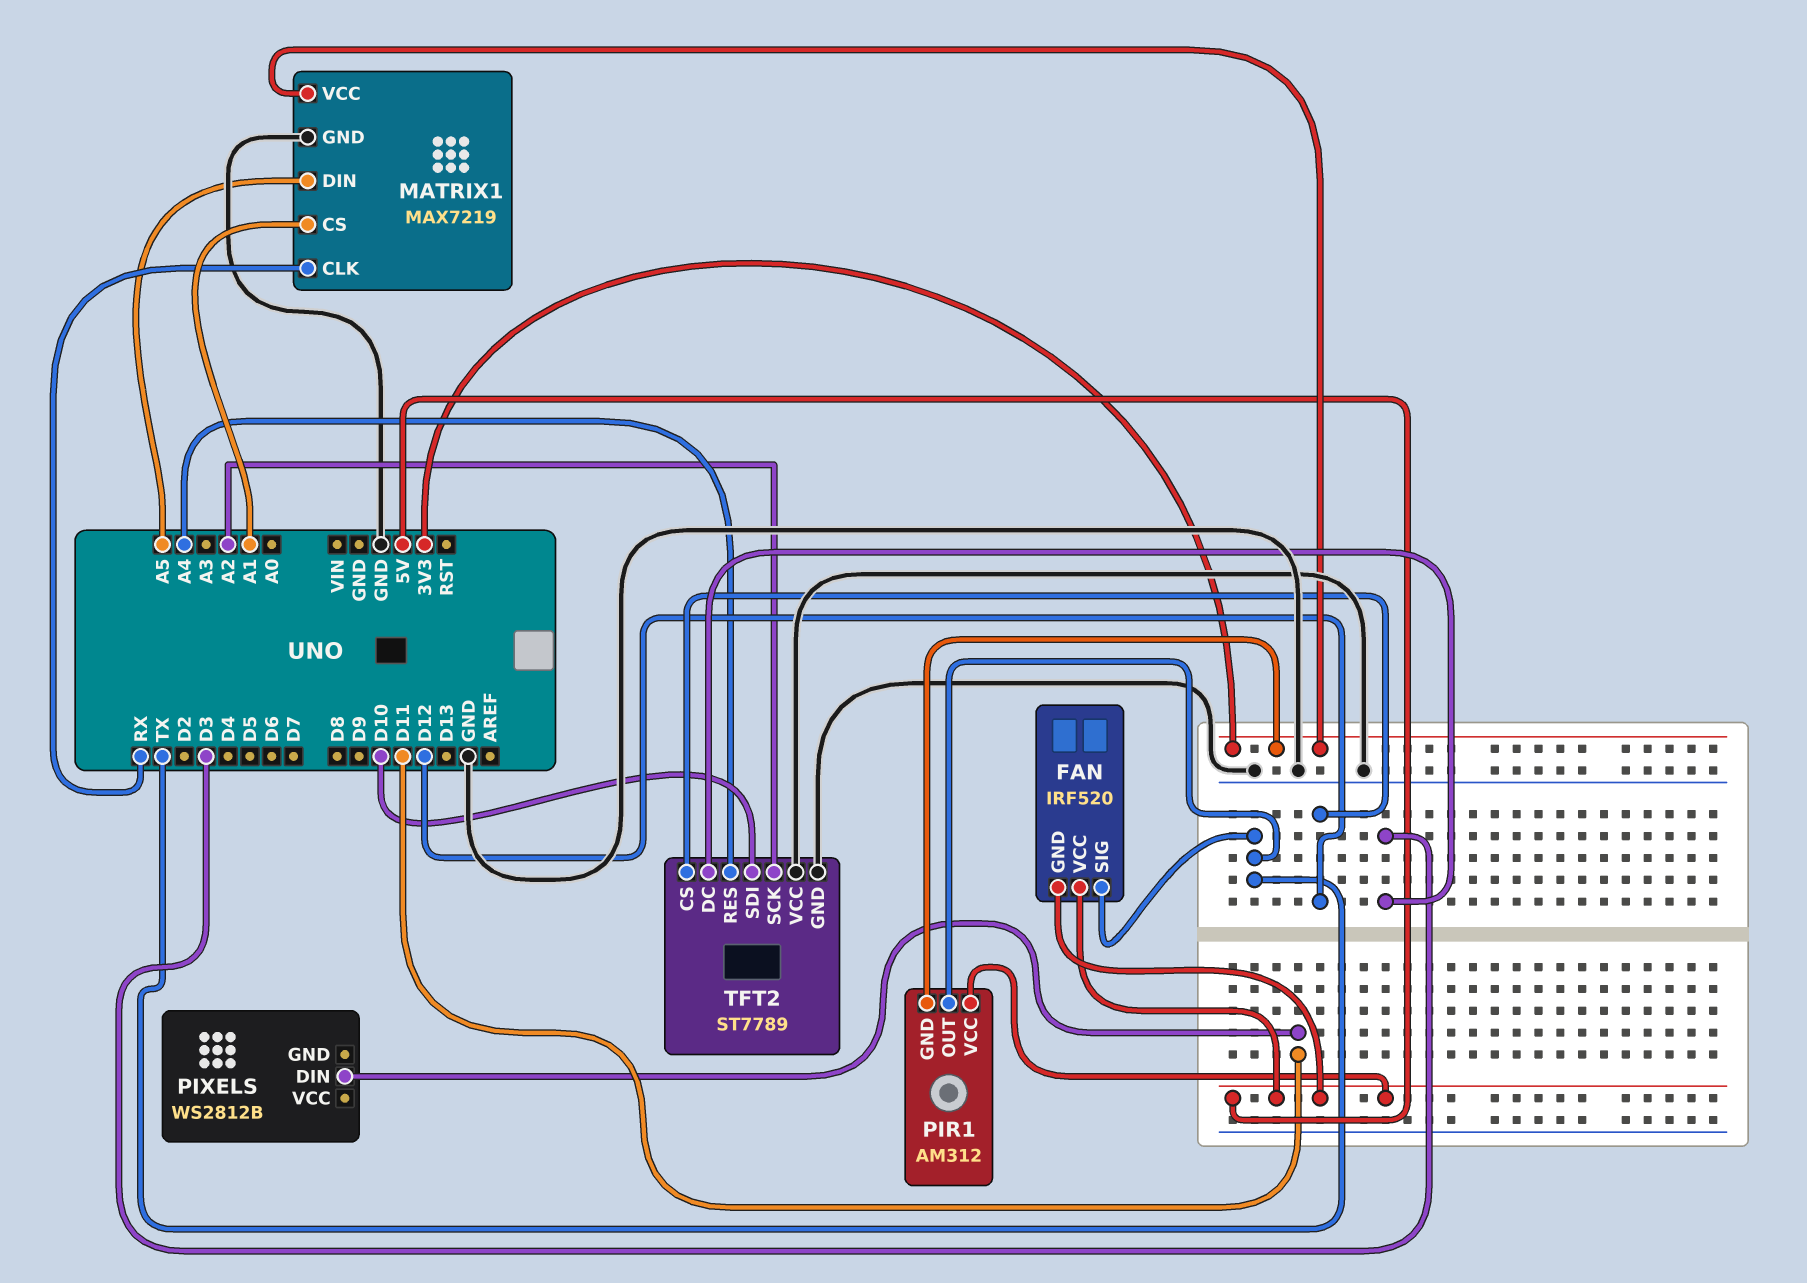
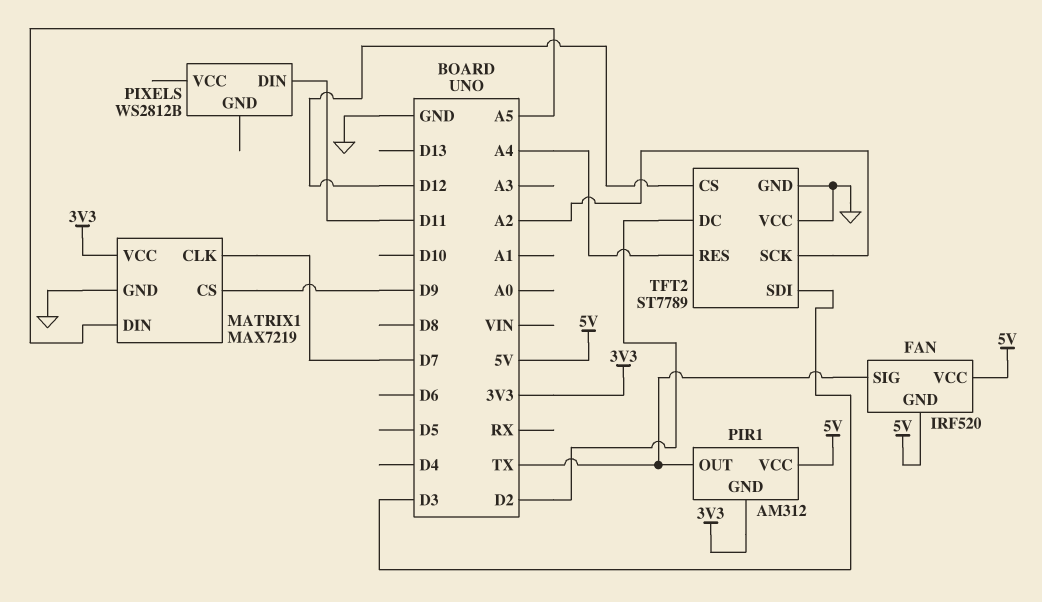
MATRIX1 pin CLK: RX -> D7
MATRIX1 pin CS: A1 -> D9
TFT2 pin DC: D3 -> D2
TFT2 pin SDI: D10 -> D3

